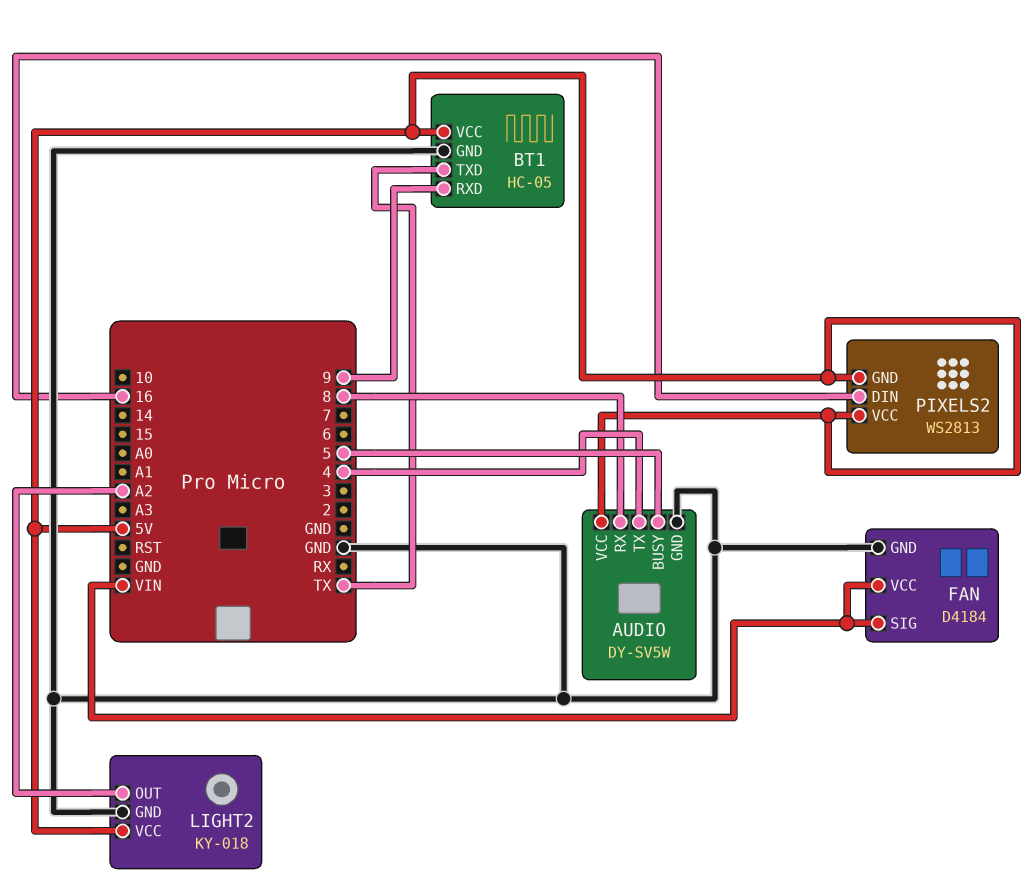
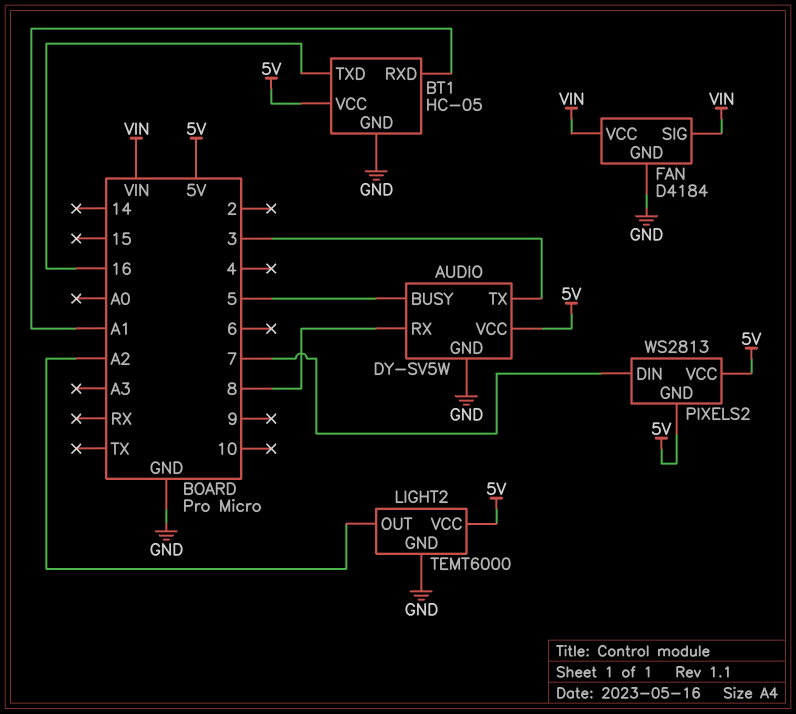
AUDIO pin TX: 4 -> 3
BT1 pin RXD: 9 -> A1
BT1 pin TXD: TX -> 16
LIGHT2: KY-018 -> TEMT6000
PIXELS2 pin DIN: 16 -> 7

